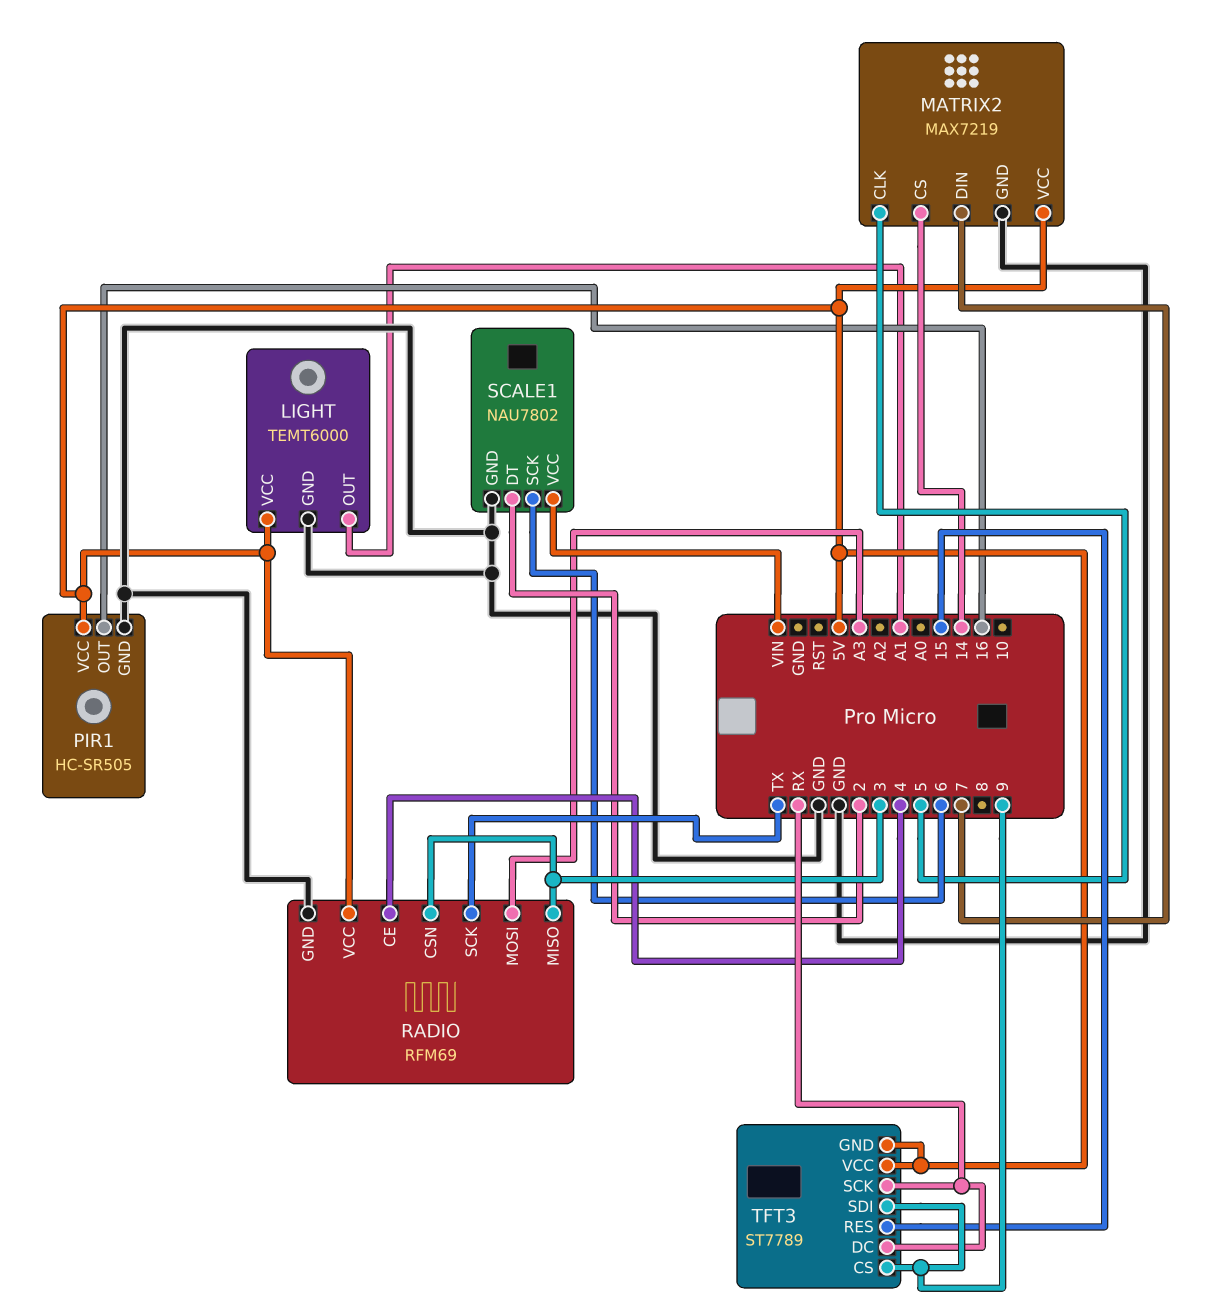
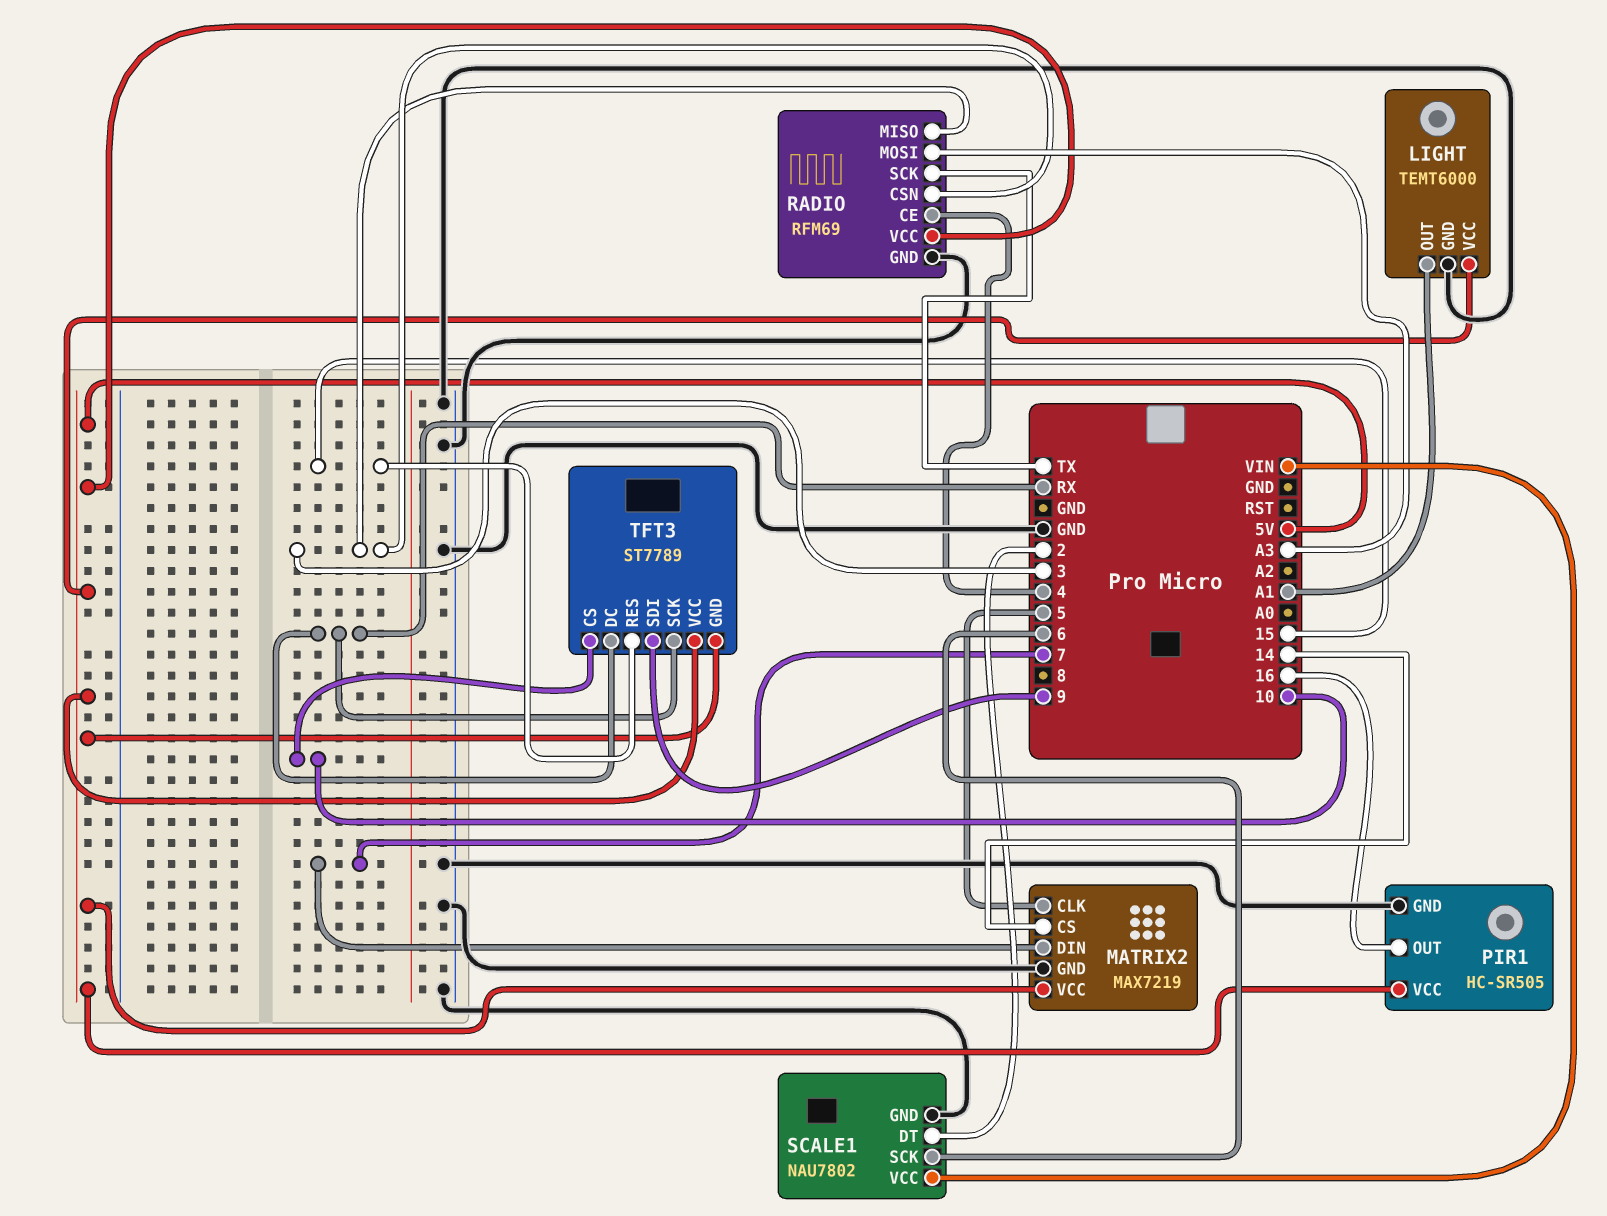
TFT3 pin CS: 9 -> 10

